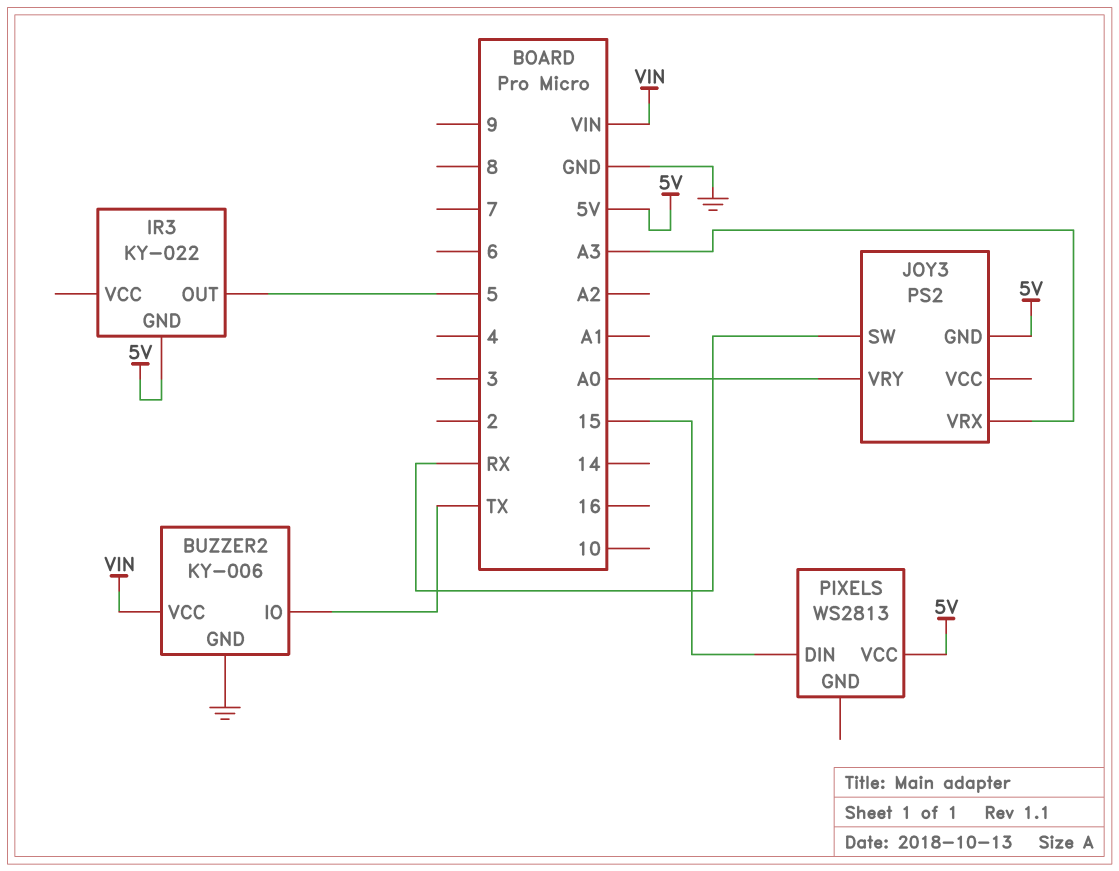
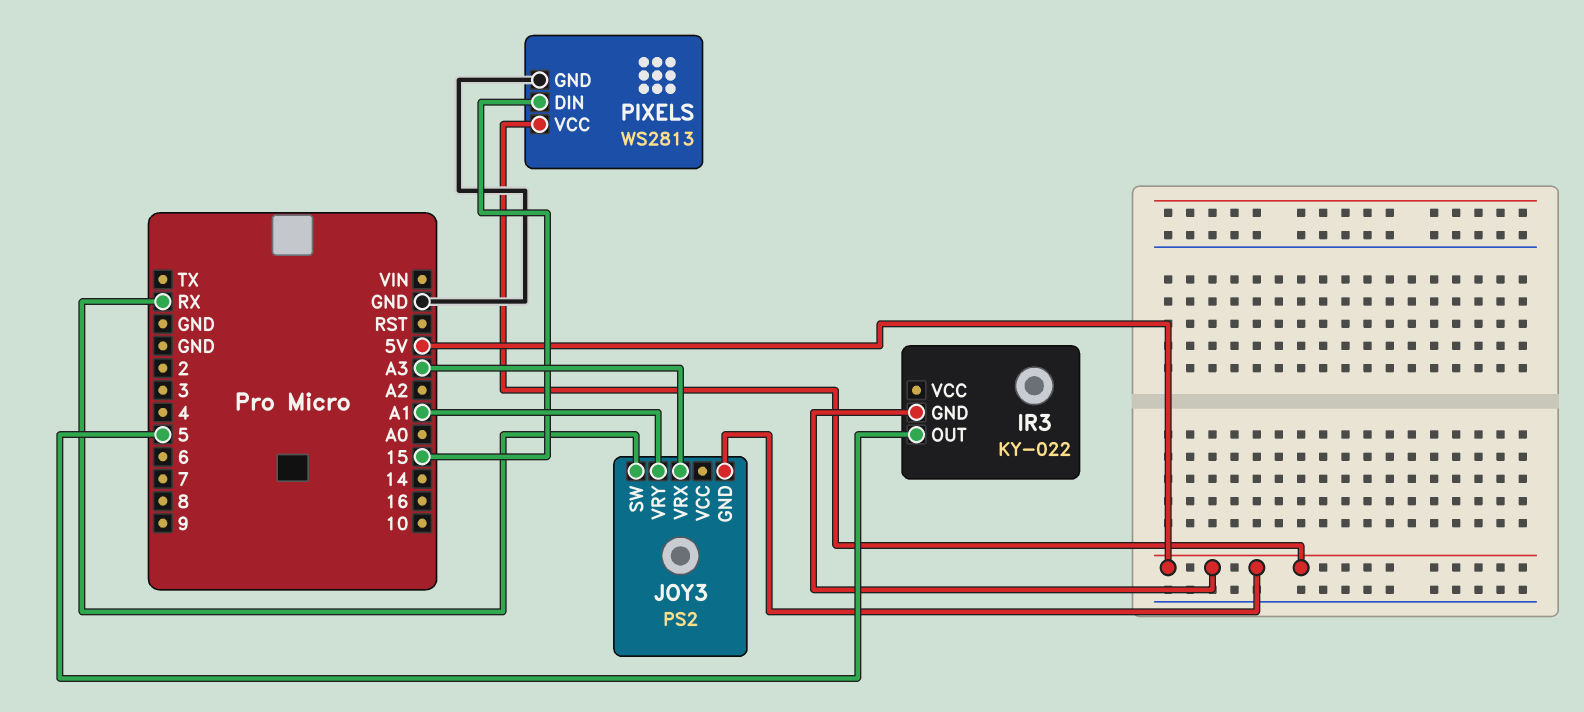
BUZZER2: KY-006 -> none
BUZZER2 pin GND: GND -> none
BUZZER2 pin IO: TX -> none
BUZZER2 pin VCC: VIN -> none
JOY3 pin VRY: A0 -> A1
PIXELS pin GND: none -> GND

